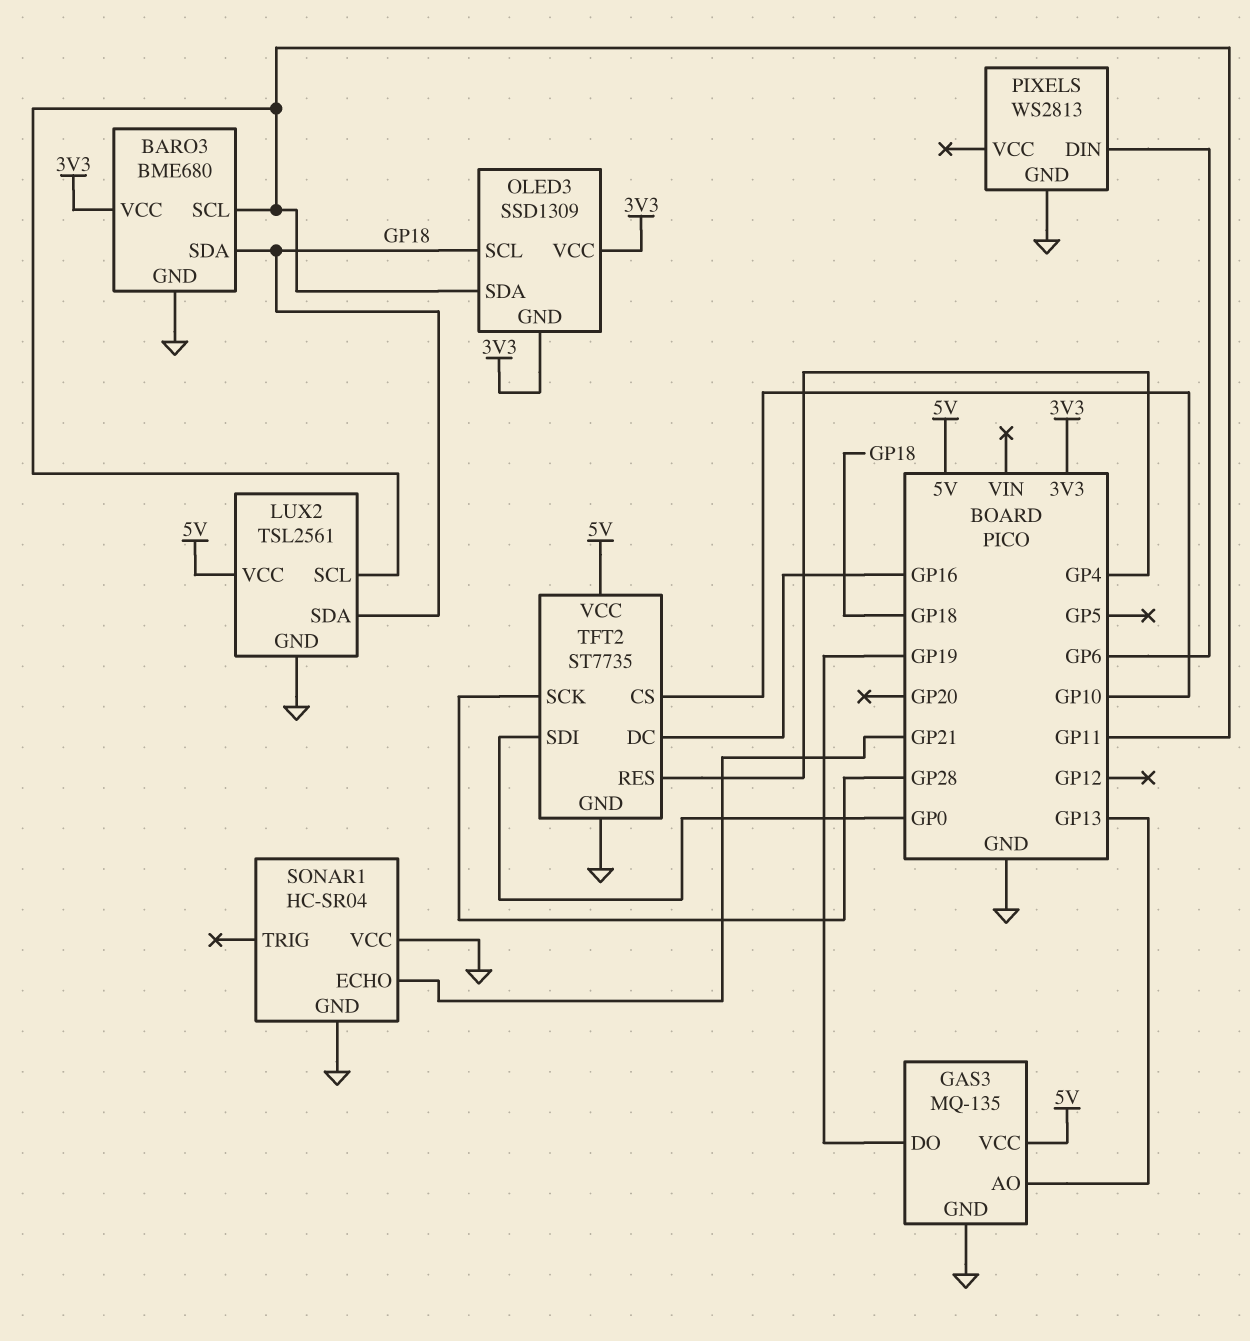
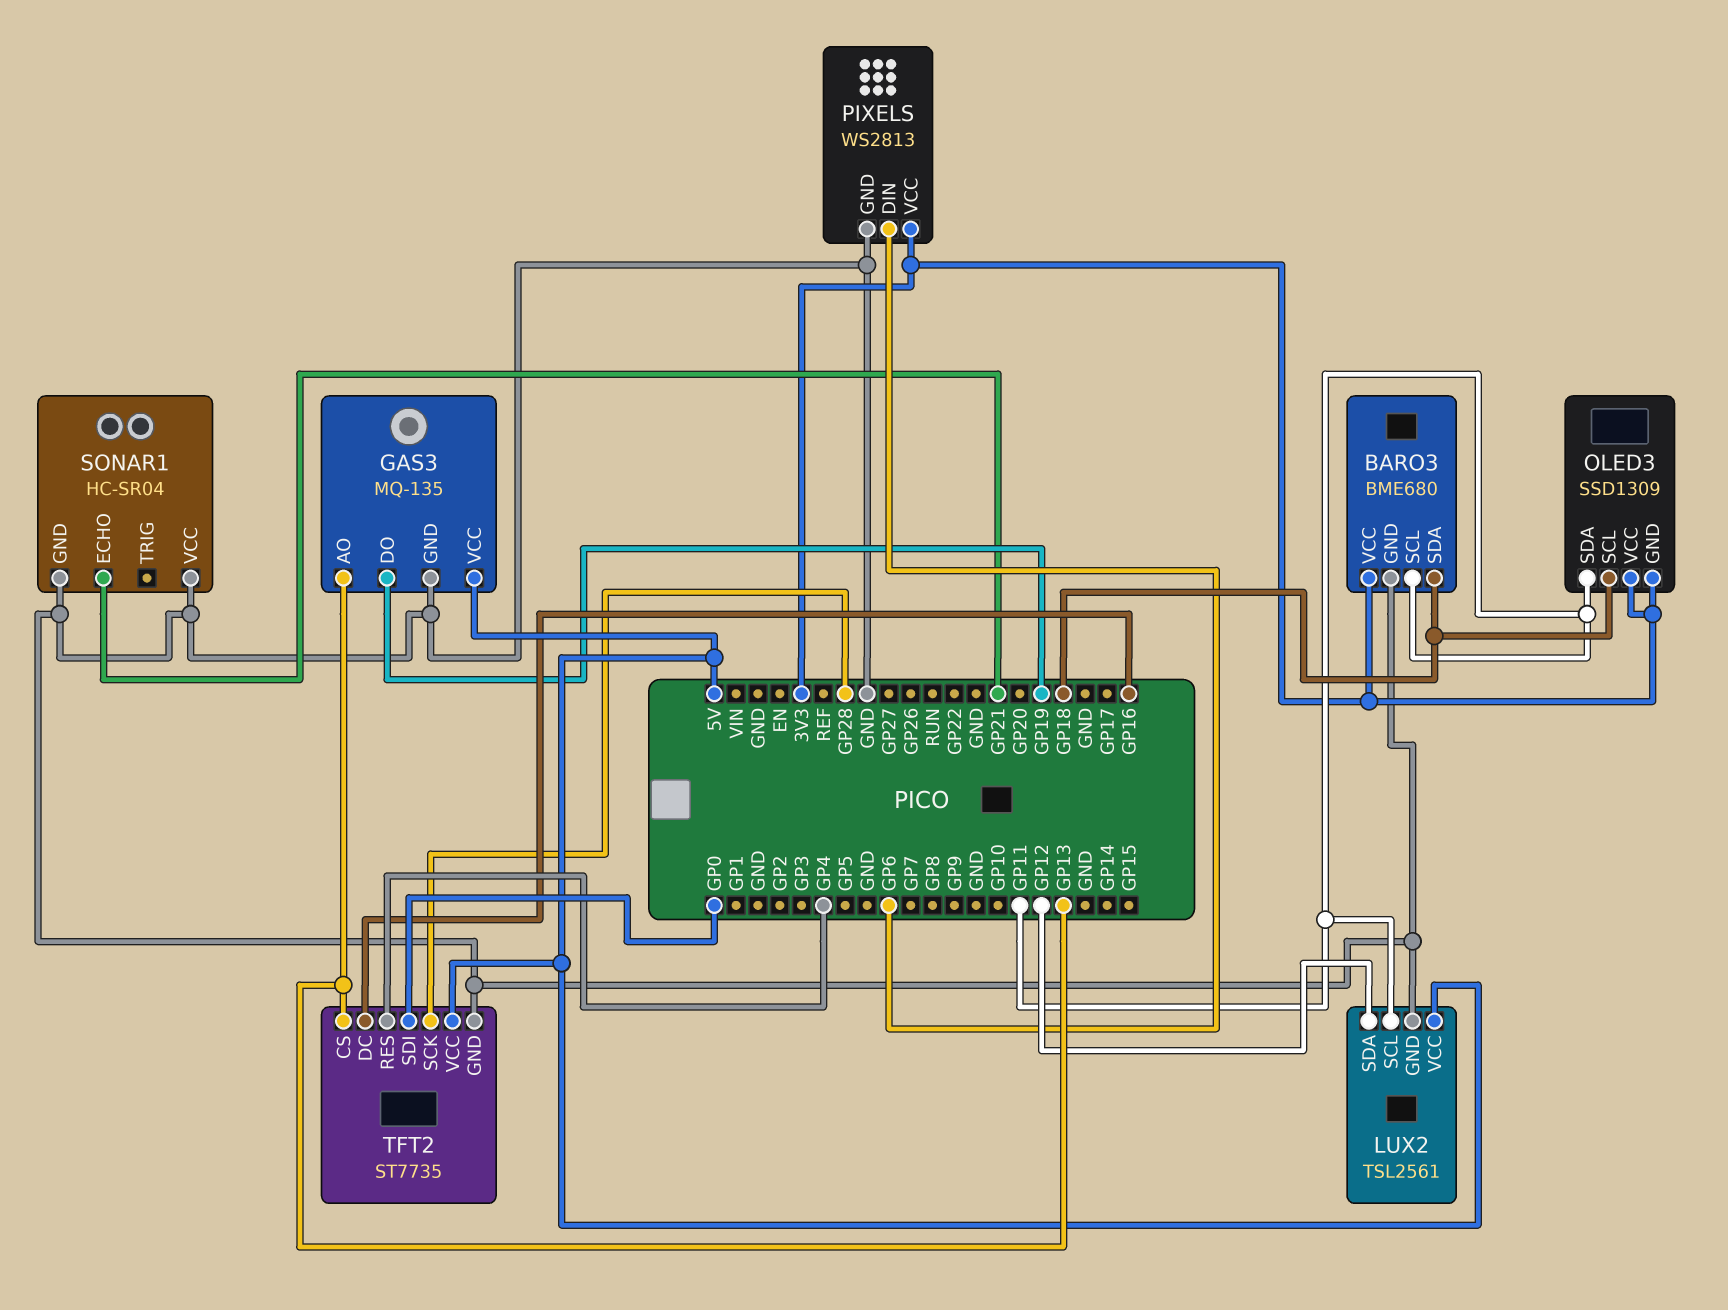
LUX2 pin SDA: GP18 -> GP12
PIXELS pin VCC: none -> 3V3
TFT2 pin CS: GP10 -> GP13

